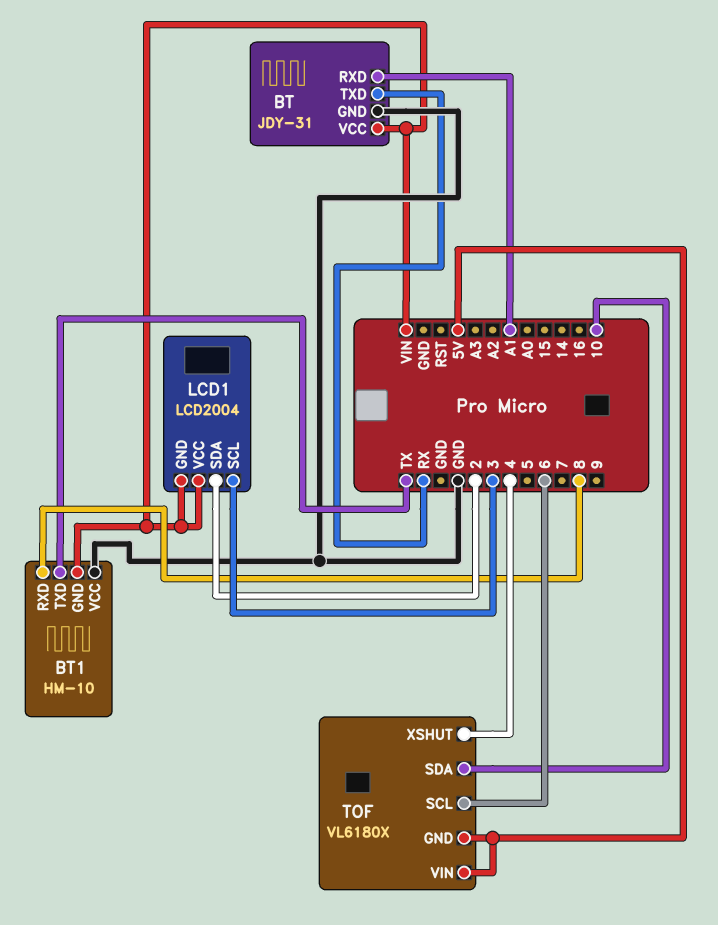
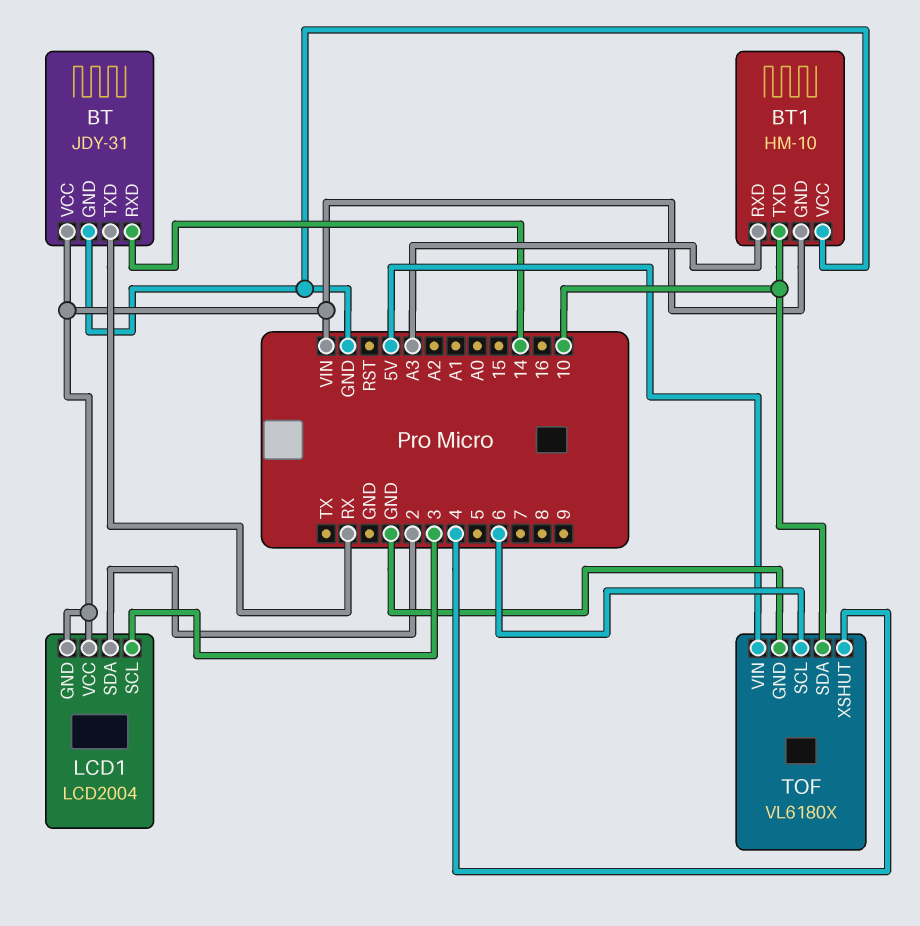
BT pin RXD: A1 -> 14
BT1 pin RXD: 8 -> A3
BT1 pin TXD: TX -> 10
TOF pin GND: 5V -> GND

